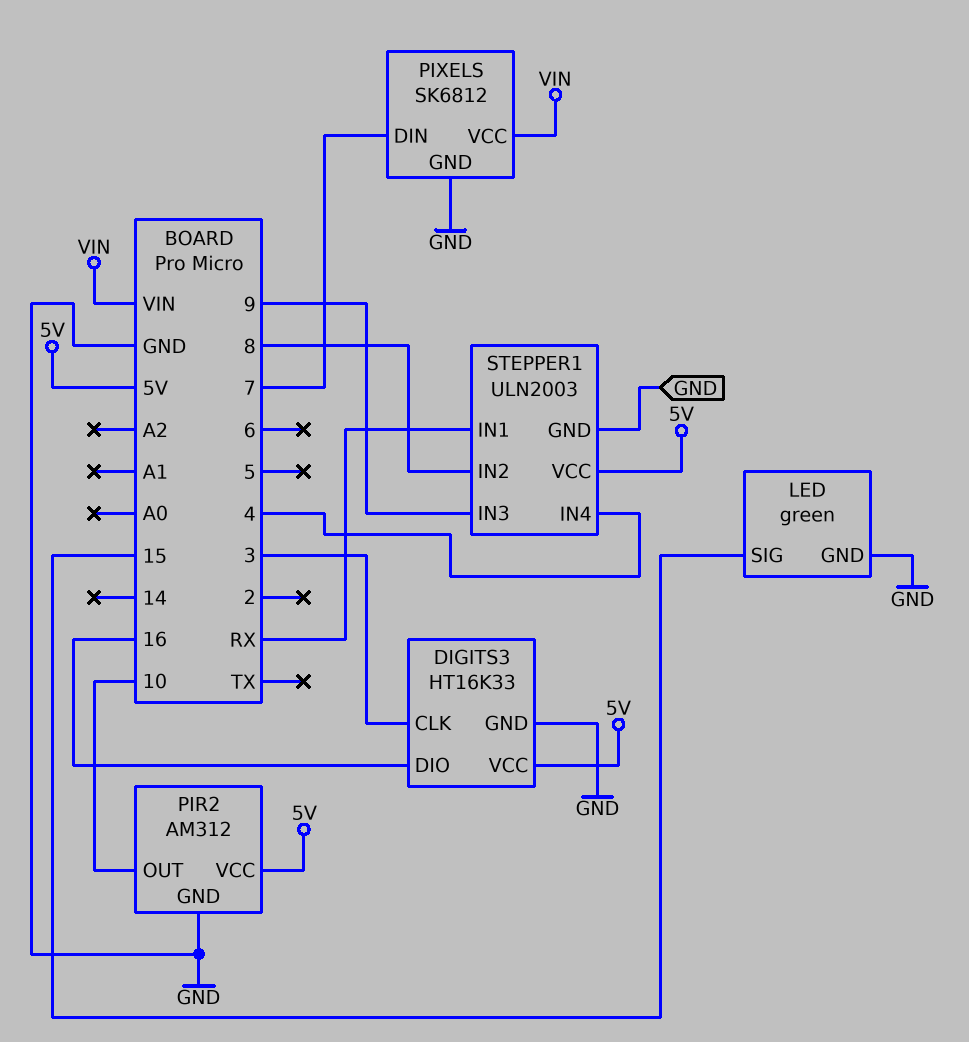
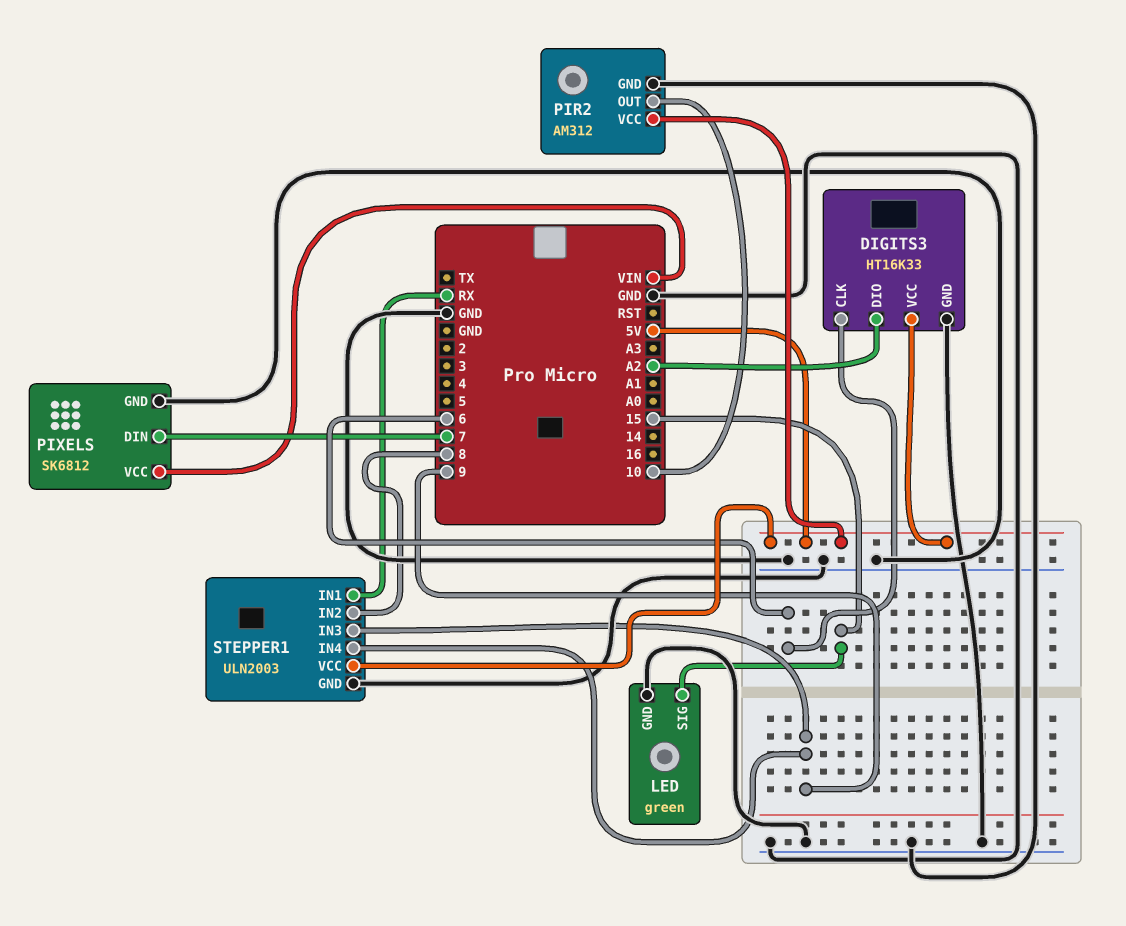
DIGITS3 pin CLK: 3 -> 6
DIGITS3 pin DIO: 16 -> A2
STEPPER1 pin IN4: 4 -> 9

